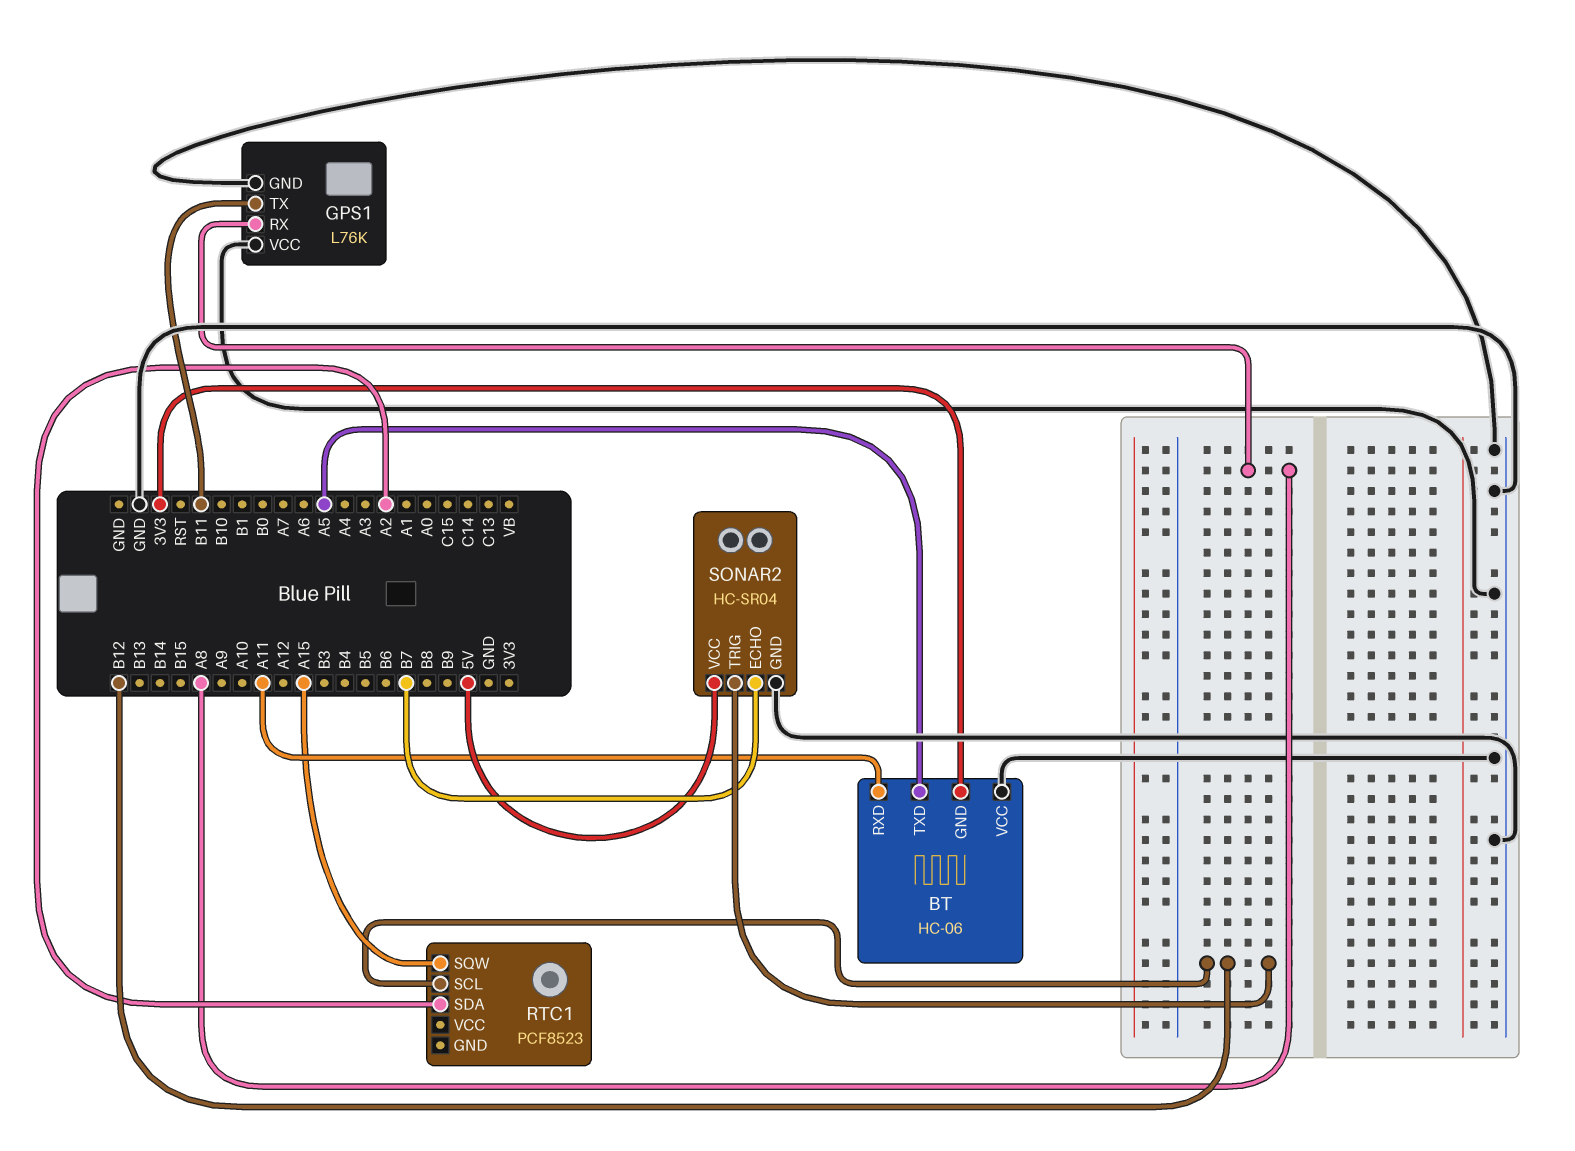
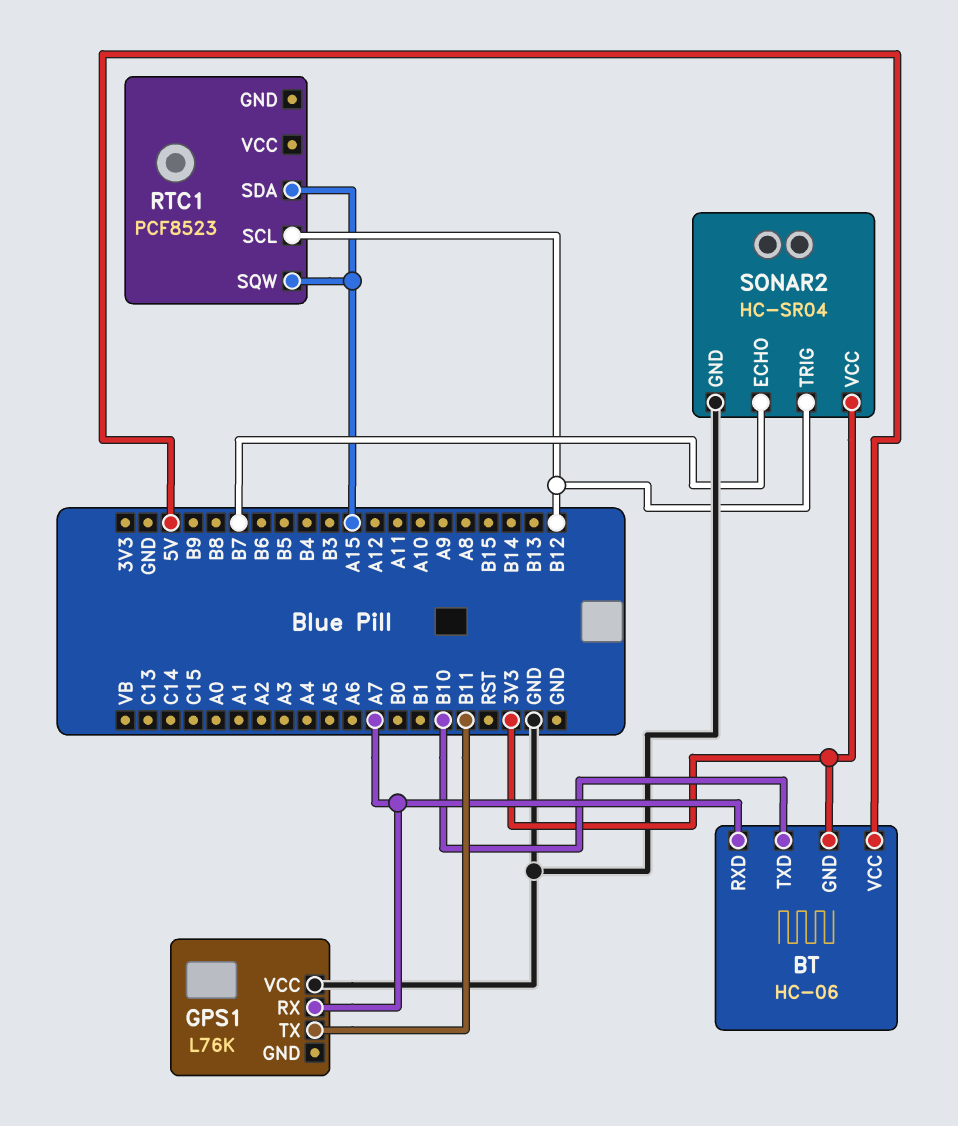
BT pin RXD: A11 -> A7
BT pin TXD: A5 -> B10
BT pin VCC: GND -> 5V
GPS1 pin GND: GND -> none
GPS1 pin RX: A8 -> A7
RTC1 pin SDA: A2 -> A15
SONAR2 pin VCC: 5V -> 3V3

